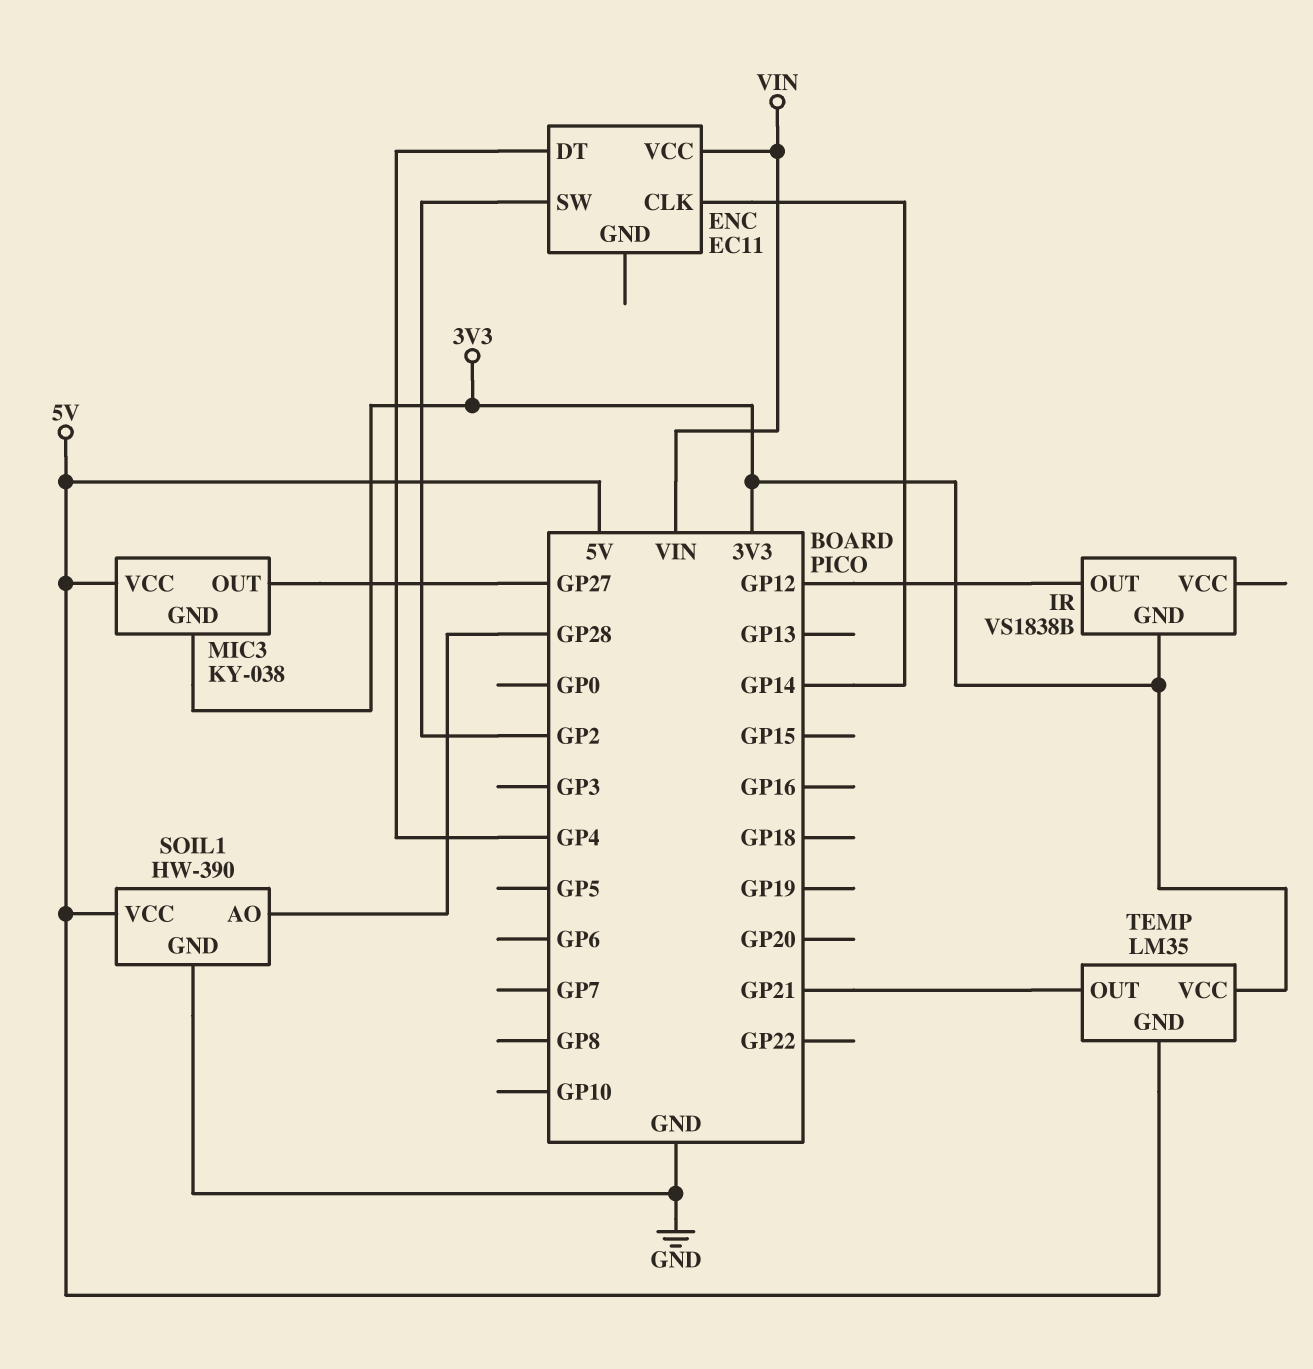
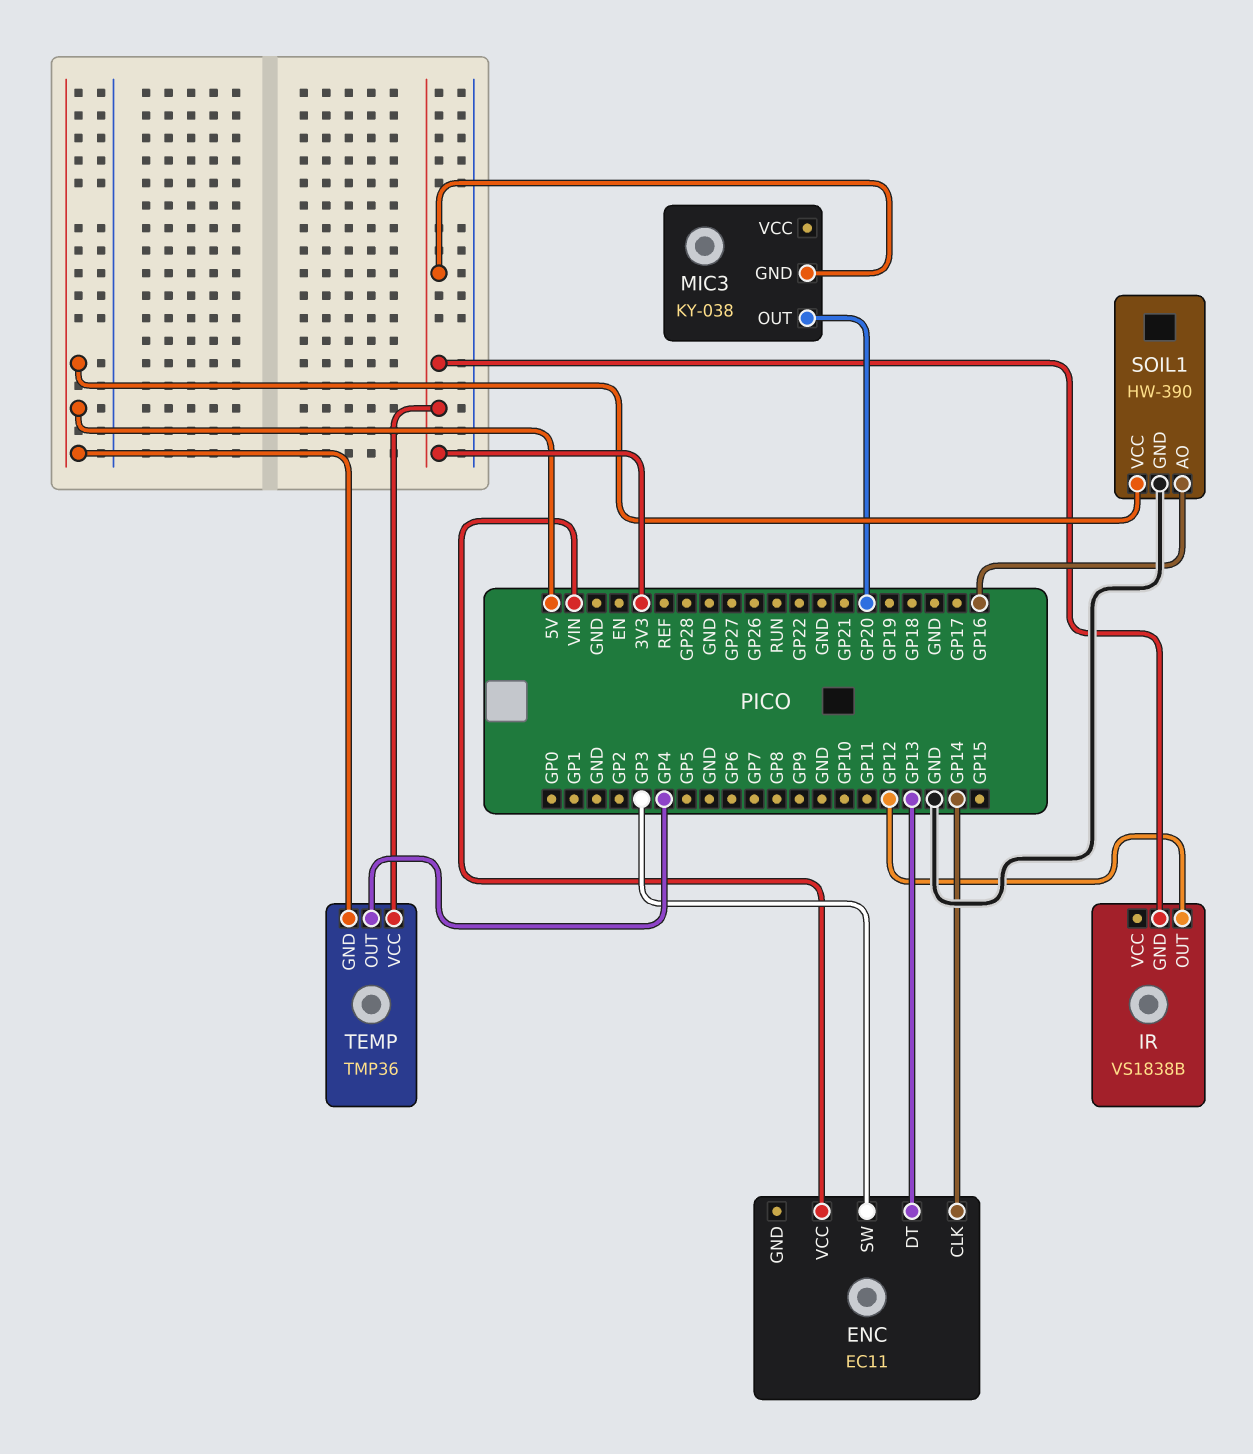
ENC pin DT: GP4 -> GP13
ENC pin SW: GP2 -> GP3
MIC3 pin OUT: GP27 -> GP20
MIC3 pin VCC: 5V -> none
SOIL1 pin AO: GP28 -> GP16
TEMP: LM35 -> TMP36
TEMP pin OUT: GP21 -> GP4

